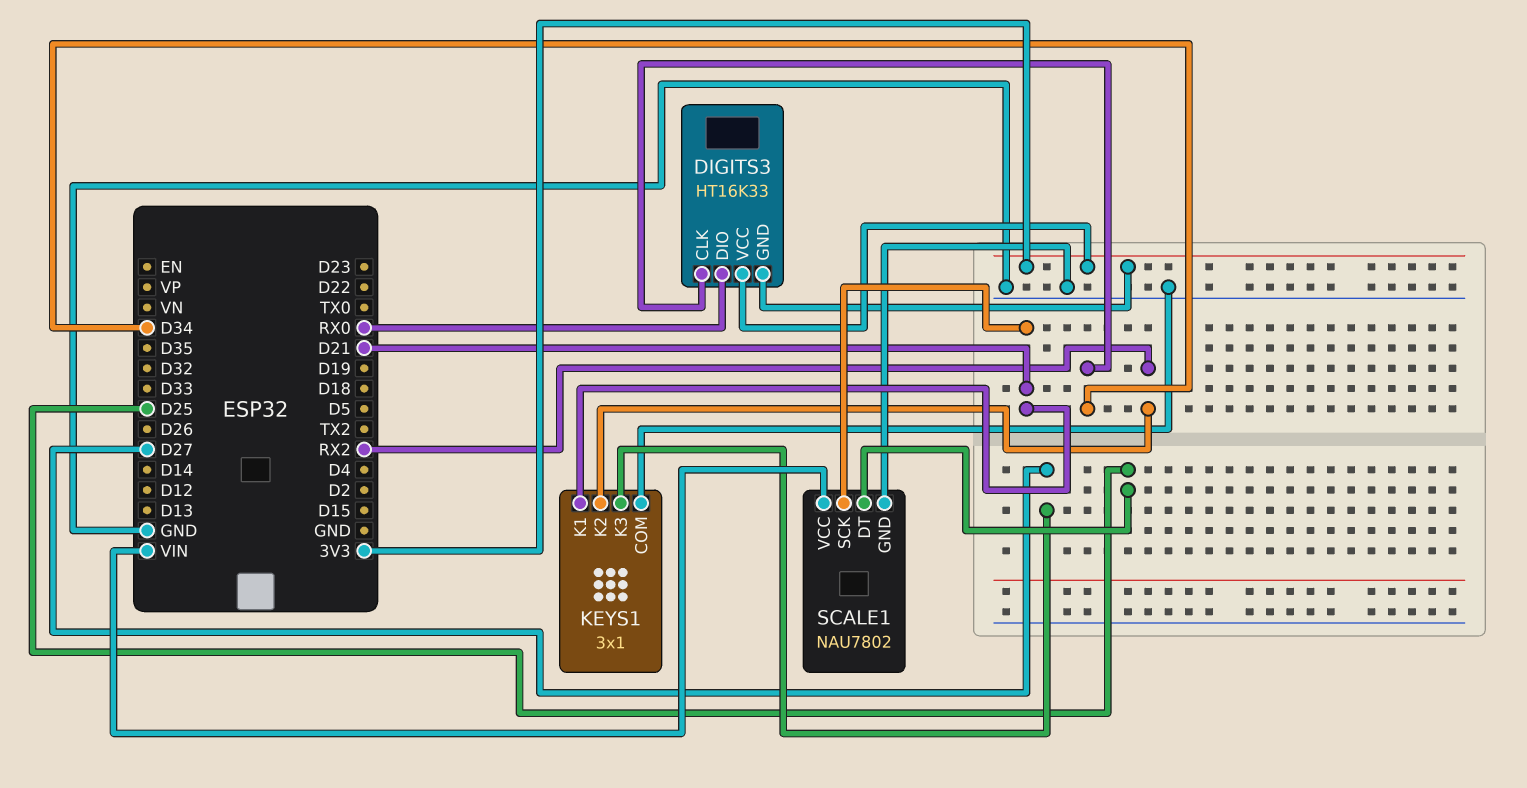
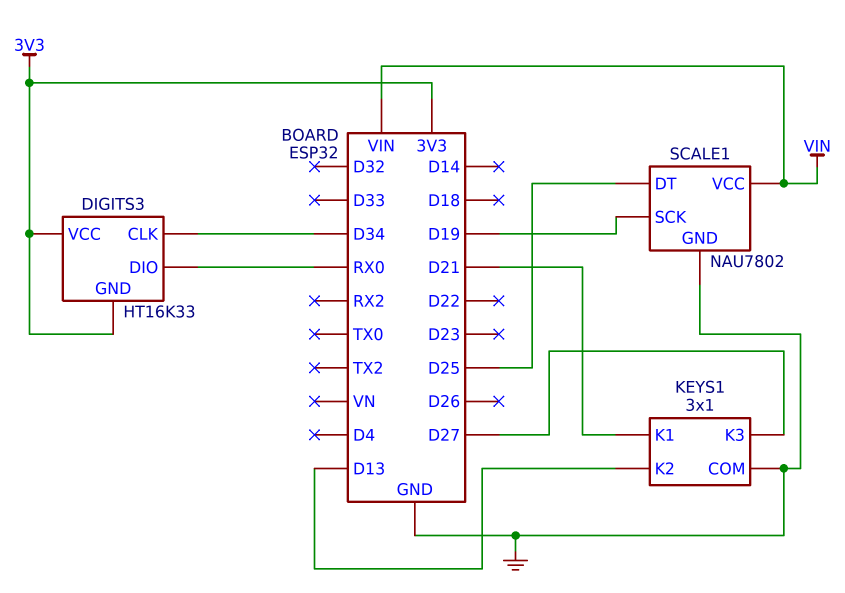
KEYS1 pin K2: RX2 -> D13
SCALE1 pin SCK: D21 -> D19

